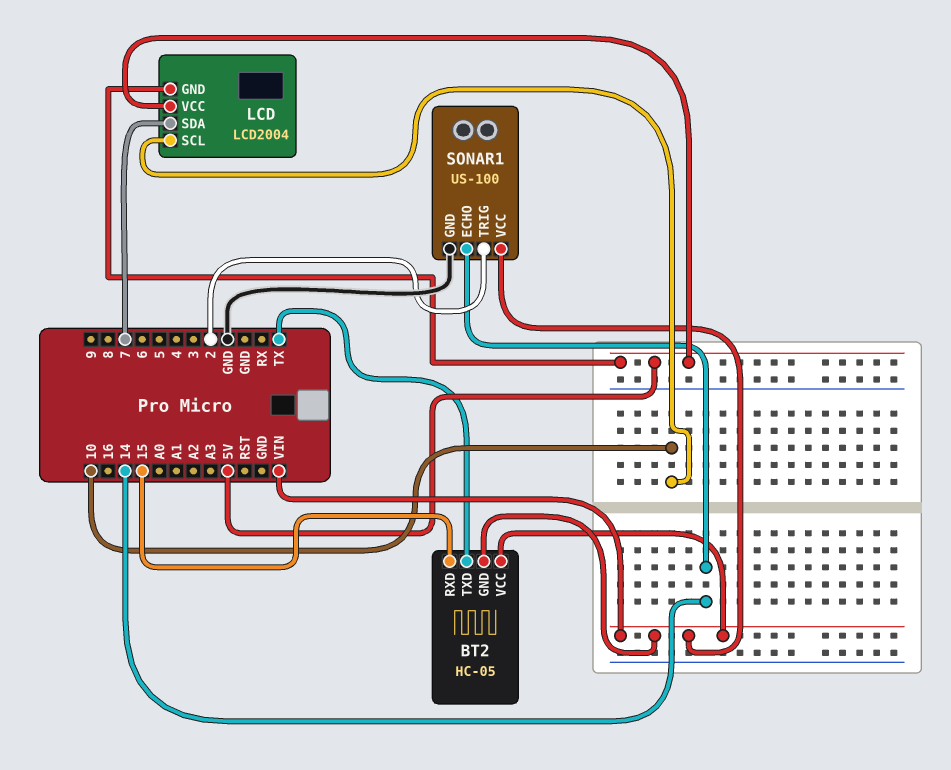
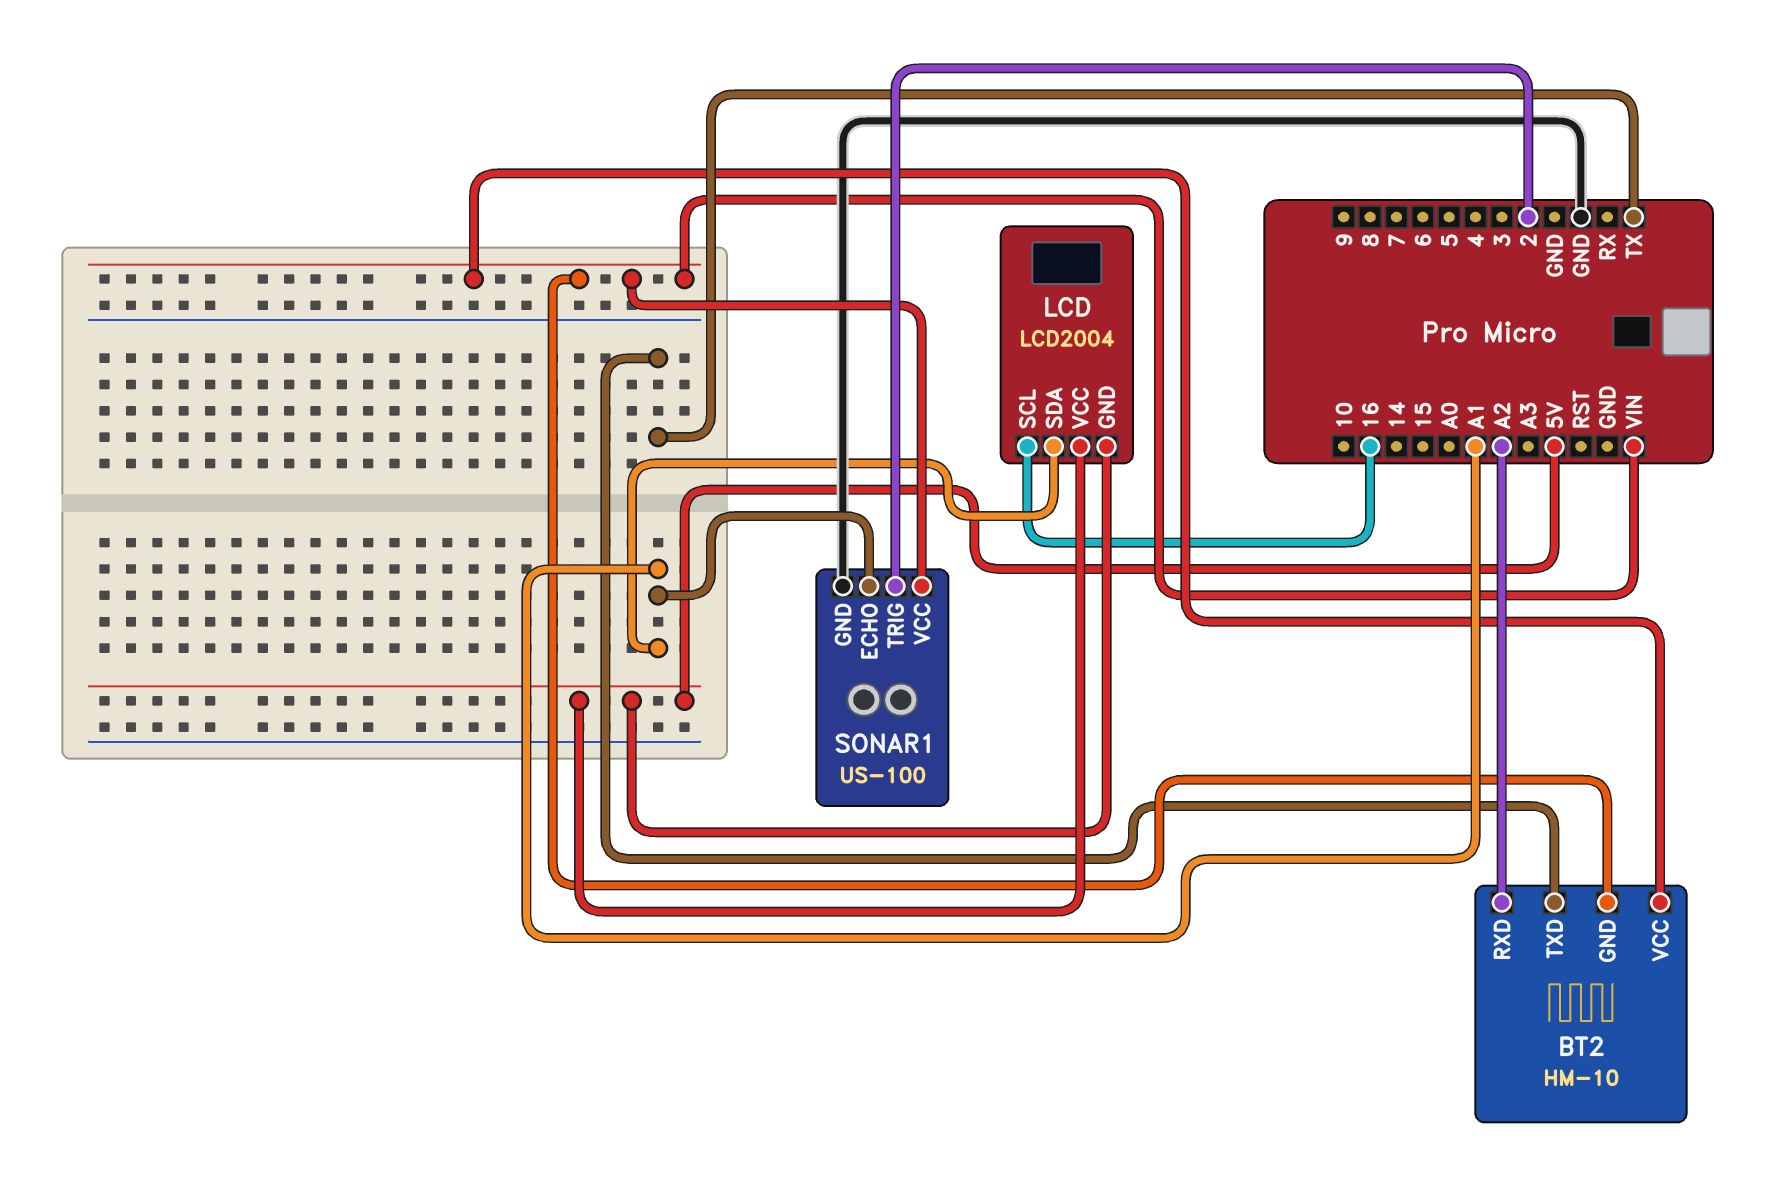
BT2: HC-05 -> HM-10
BT2 pin RXD: 15 -> A2
LCD pin SCL: 10 -> 16
LCD pin SDA: 7 -> A1
SONAR1 pin ECHO: 14 -> A1

